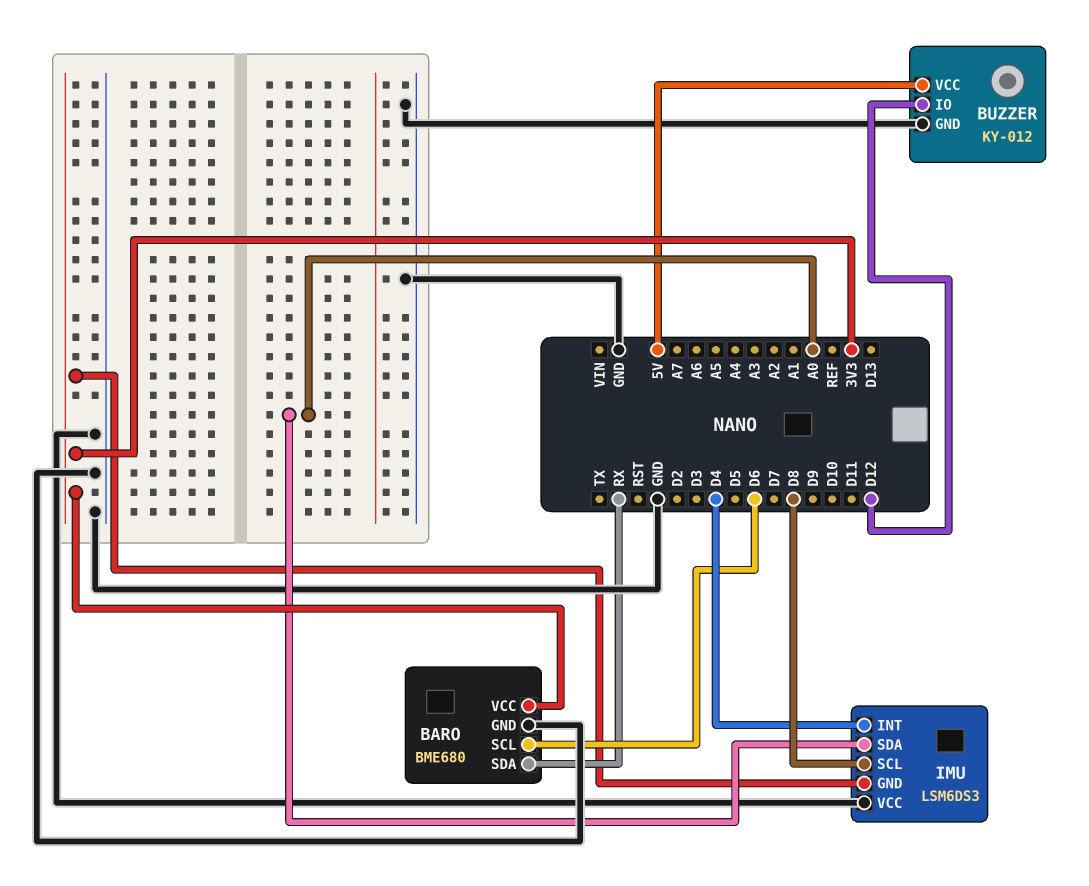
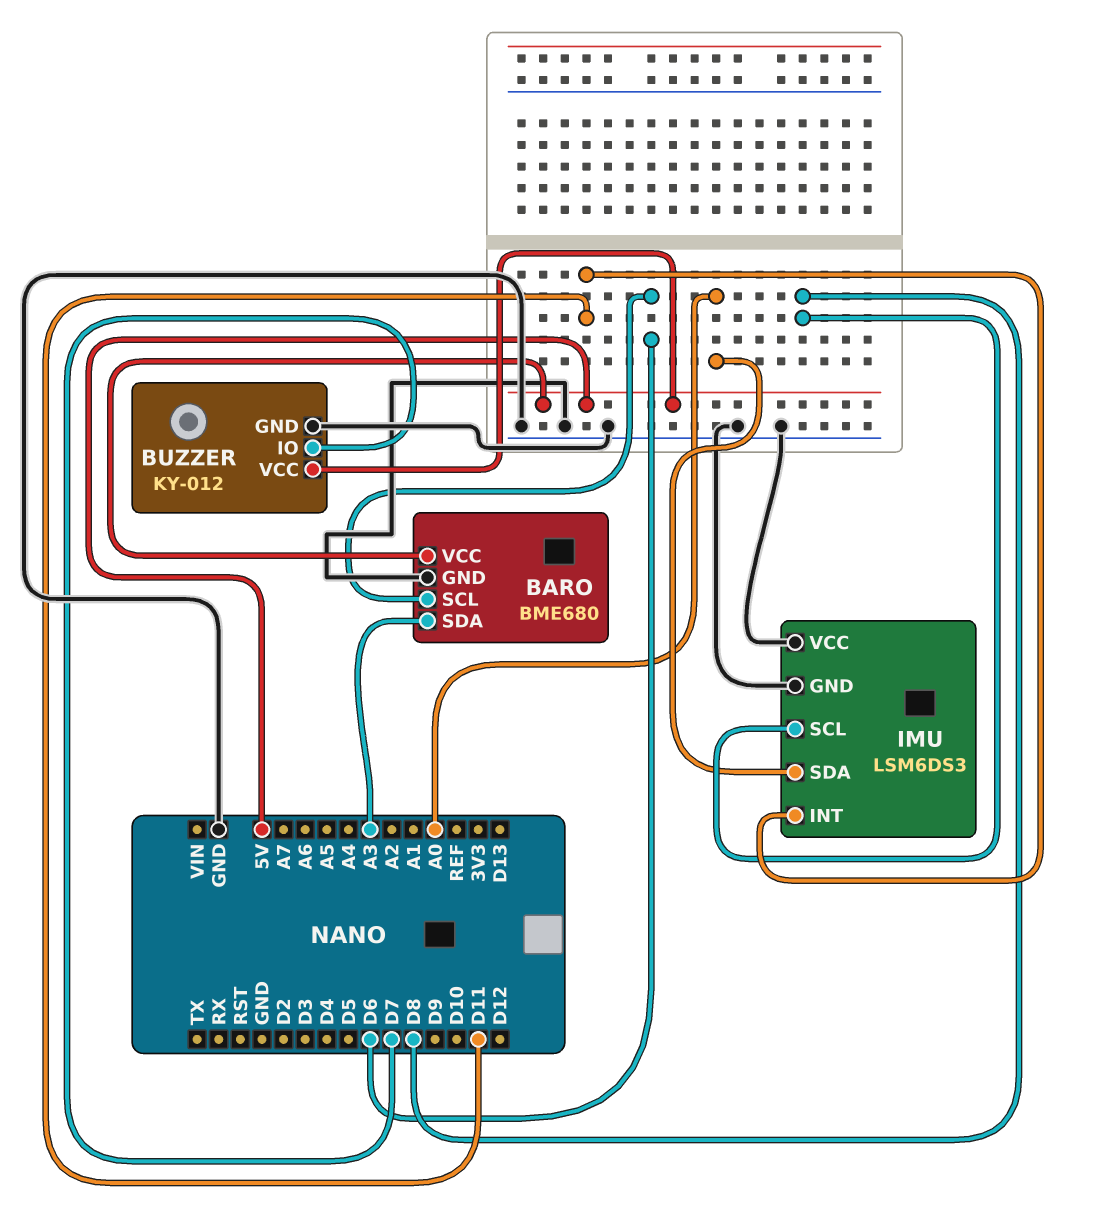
BARO pin SDA: RX -> A3
BARO pin VCC: 3V3 -> 5V
BUZZER pin IO: D12 -> D7
IMU pin GND: 3V3 -> GND
IMU pin INT: D4 -> D11

